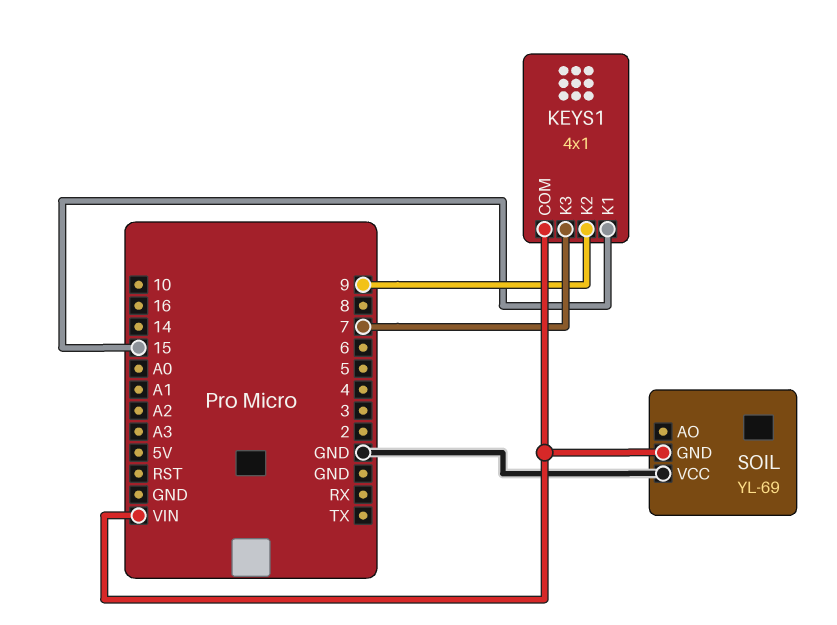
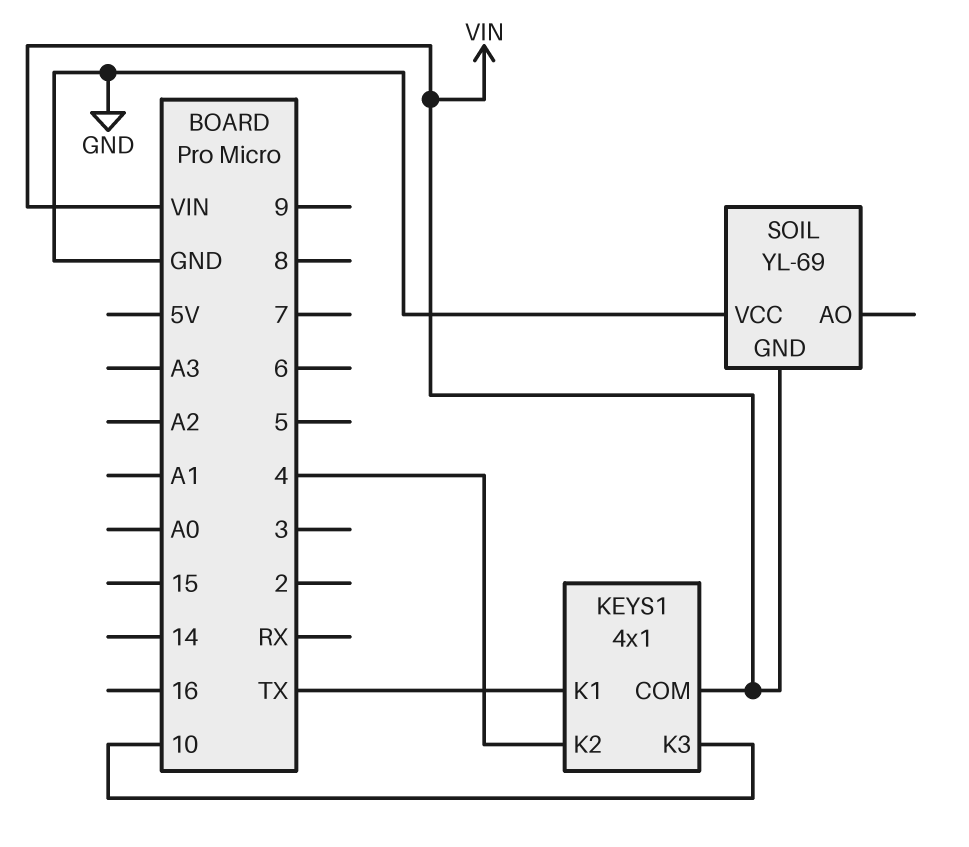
KEYS1 pin K1: 15 -> TX
KEYS1 pin K2: 9 -> 4
KEYS1 pin K3: 7 -> 10

